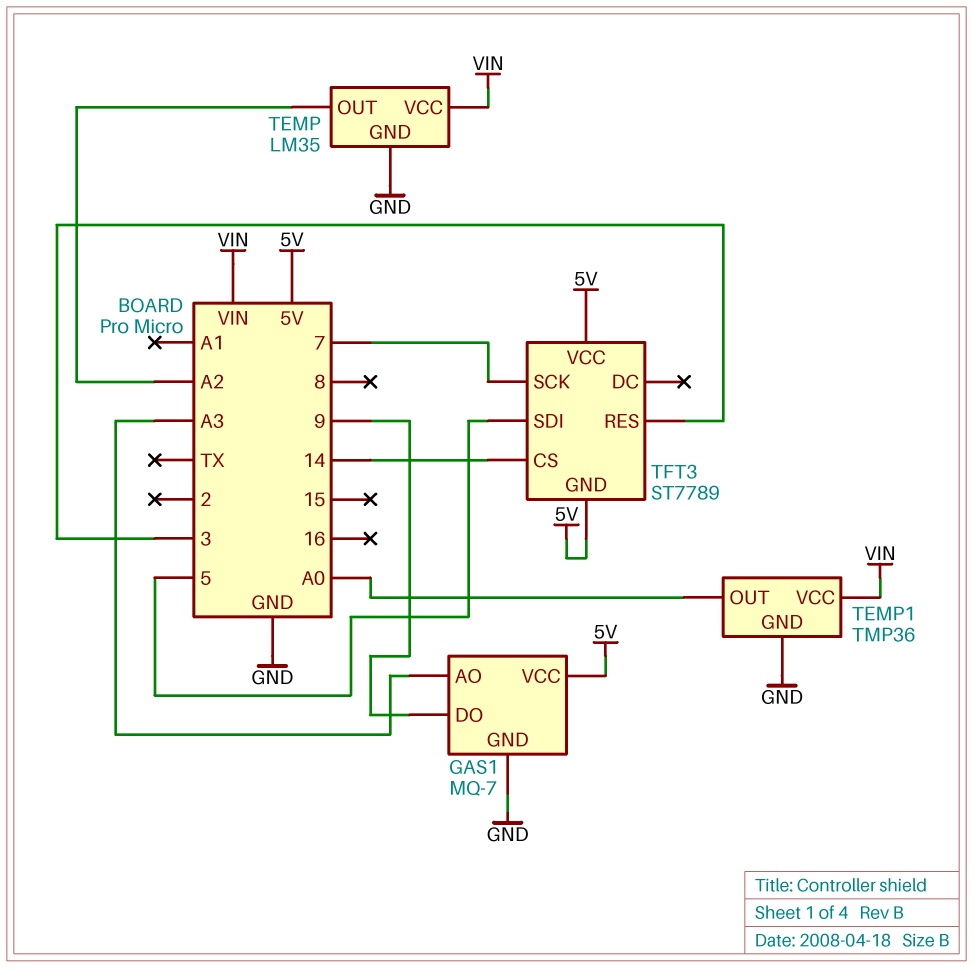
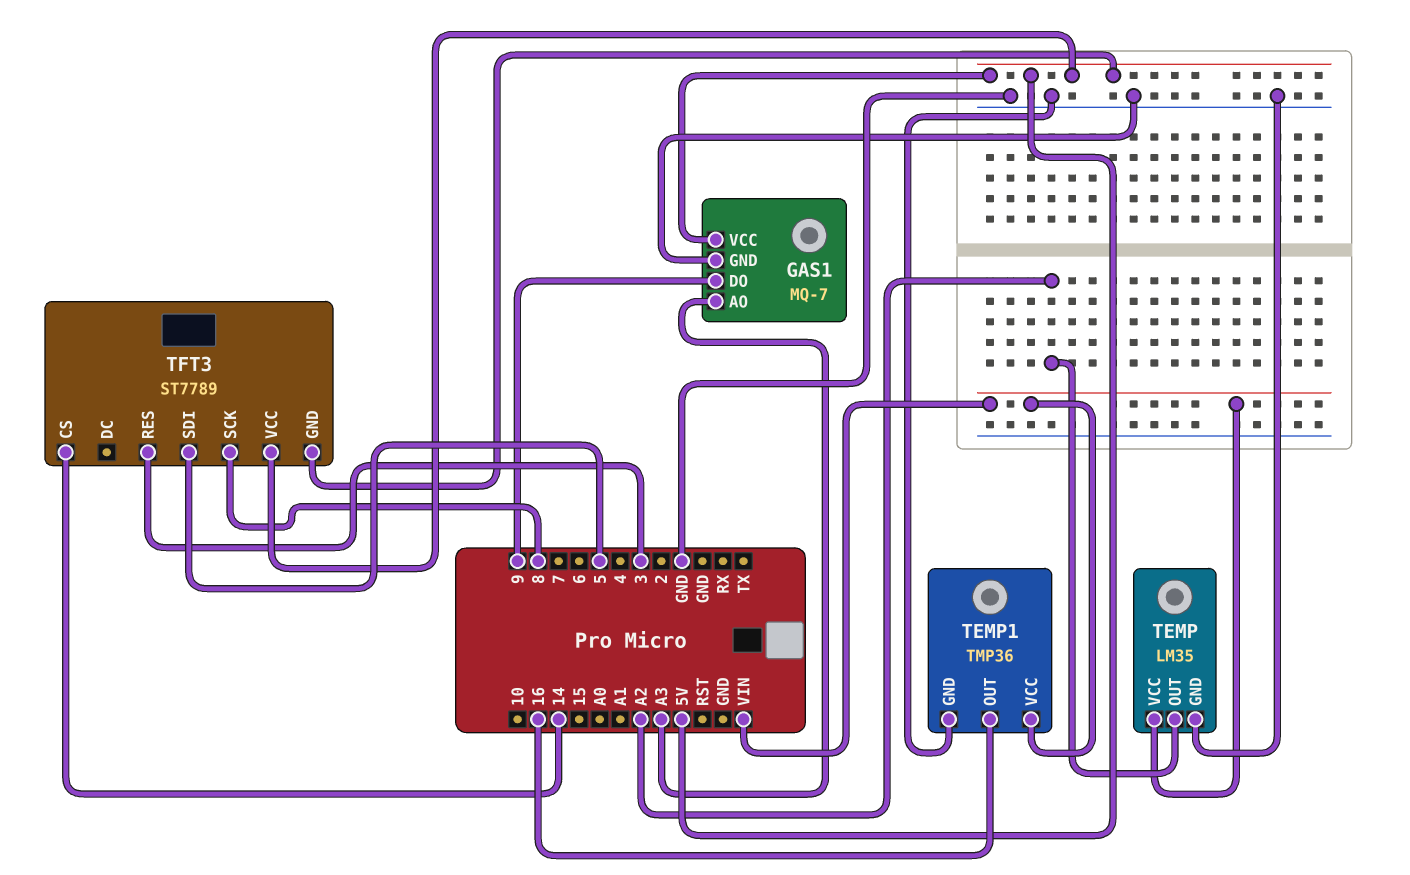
TEMP1 pin OUT: A0 -> 16
TFT3 pin SCK: 7 -> 8

